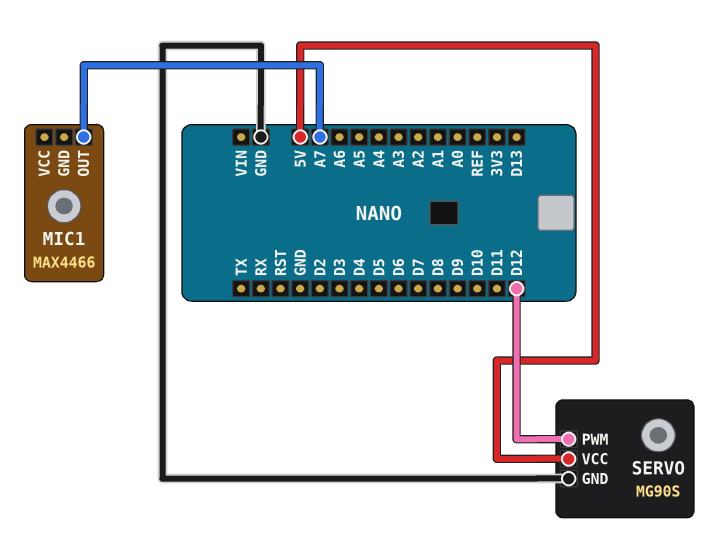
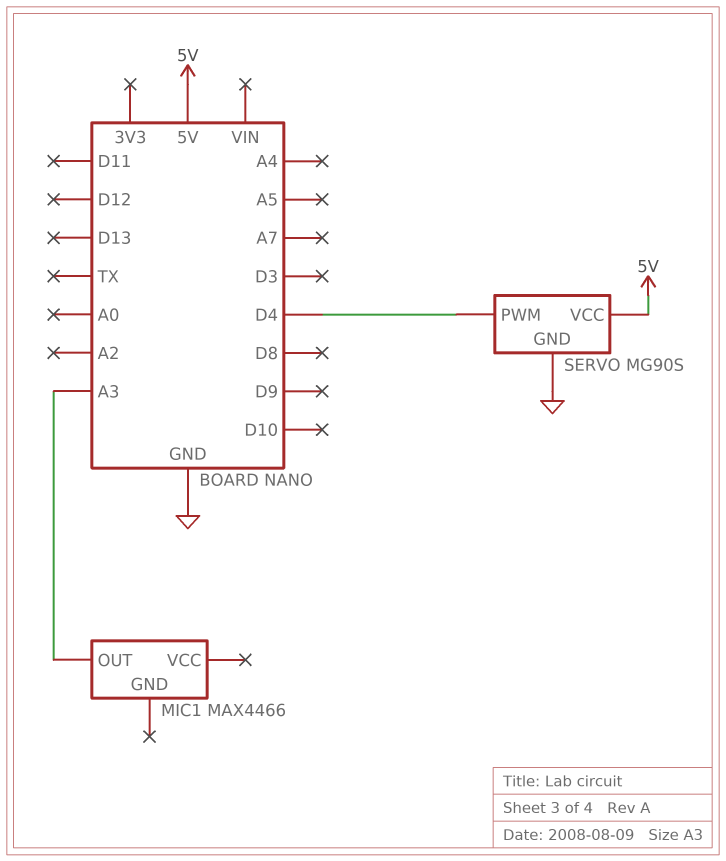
MIC1 pin OUT: A7 -> A3
SERVO pin PWM: D12 -> D4

